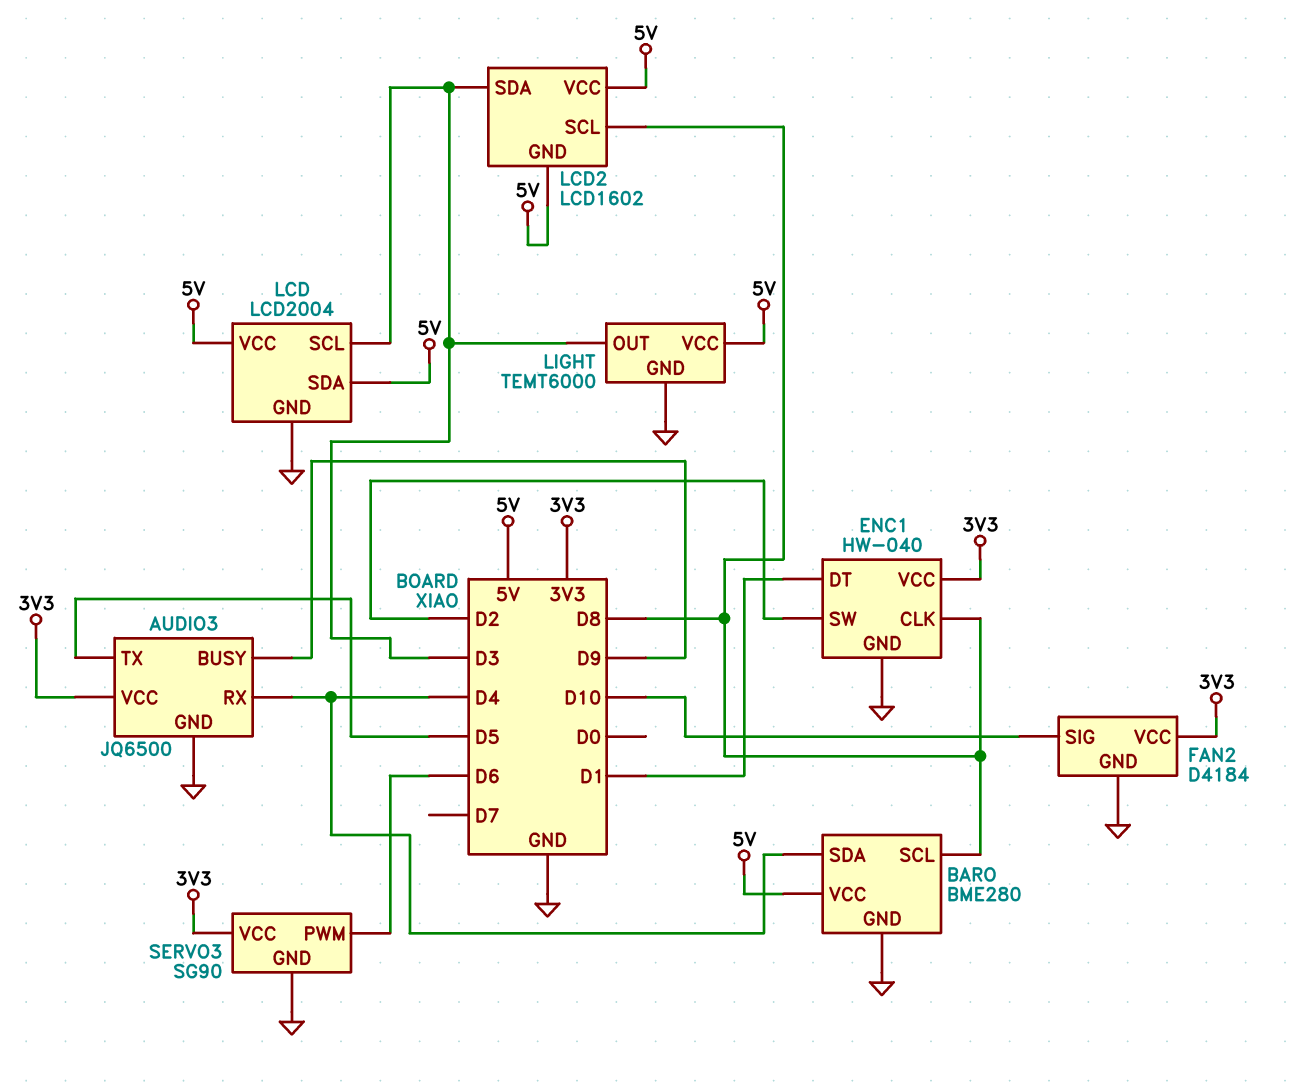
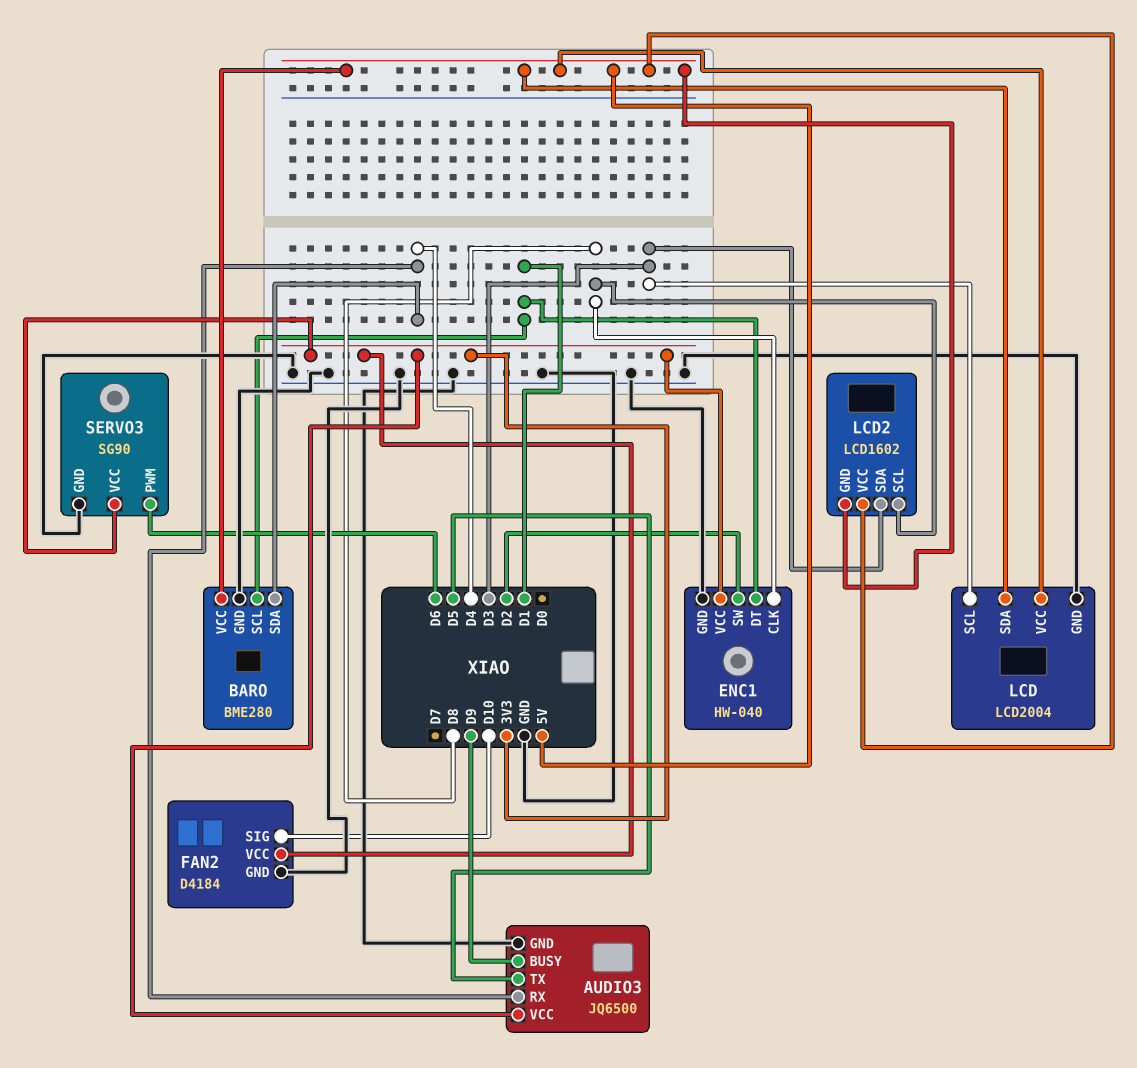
BARO pin SCL: D8 -> D1
LIGHT: TEMT6000 -> none
LIGHT pin GND: GND -> none
LIGHT pin OUT: D3 -> none
LIGHT pin VCC: 5V -> none

